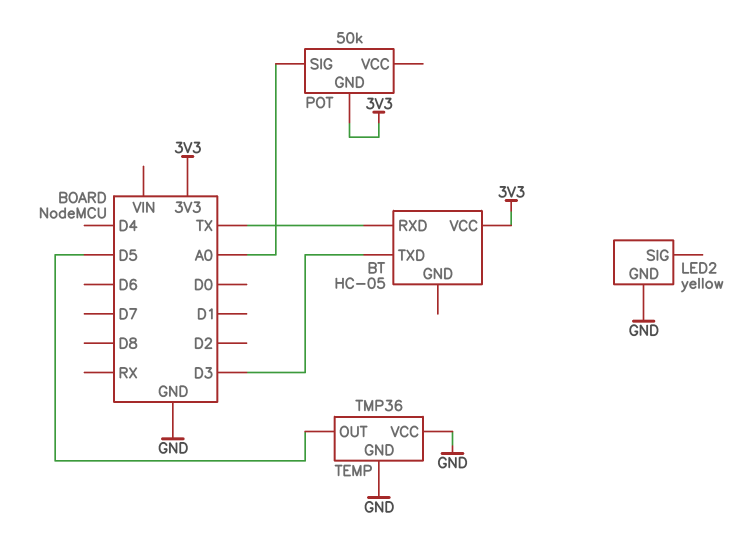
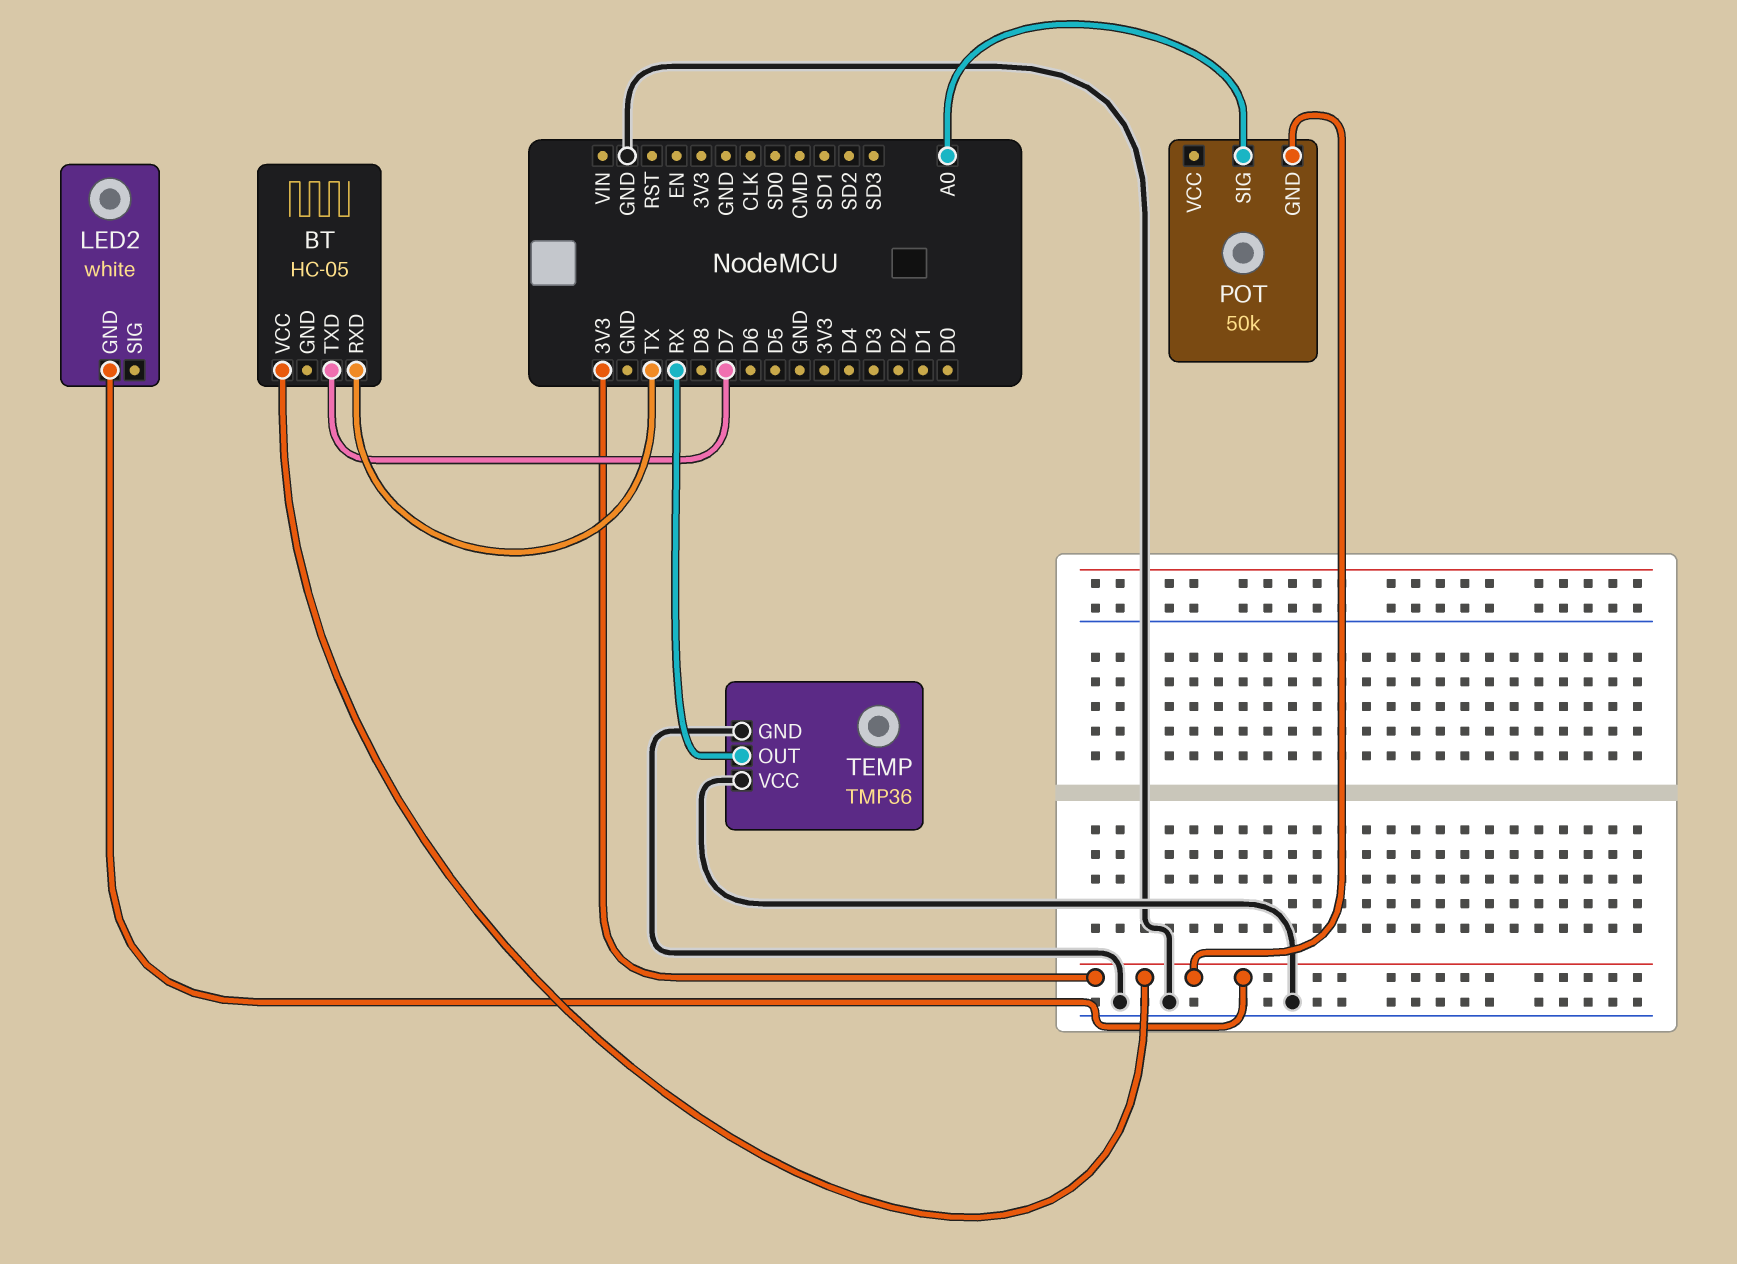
BT pin TXD: D3 -> D7
LED2: yellow -> white
LED2 pin GND: GND -> 3V3
TEMP pin OUT: D5 -> RX

